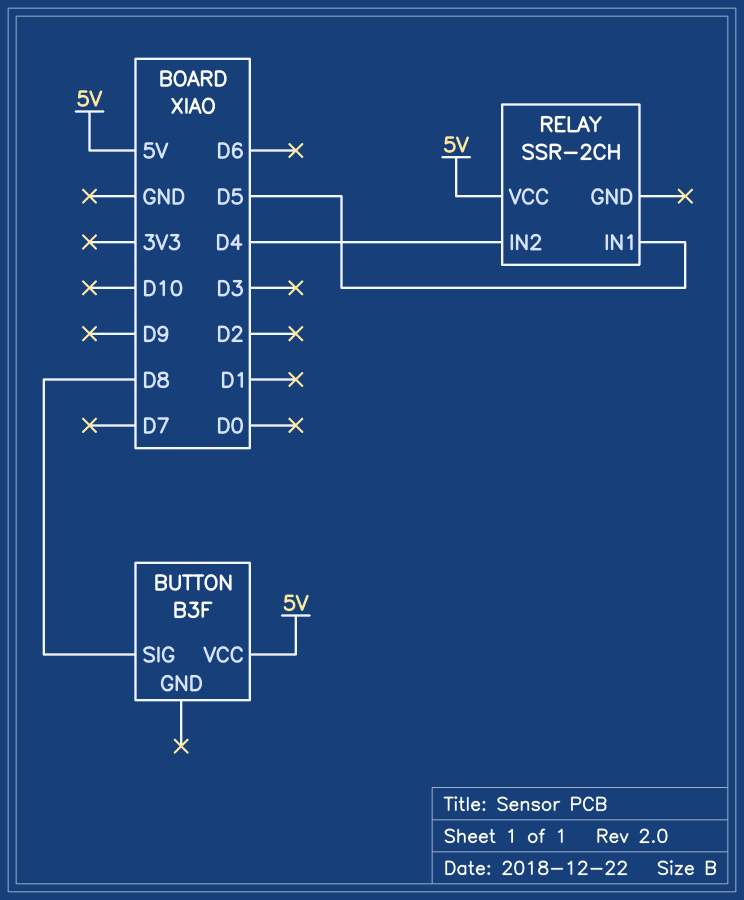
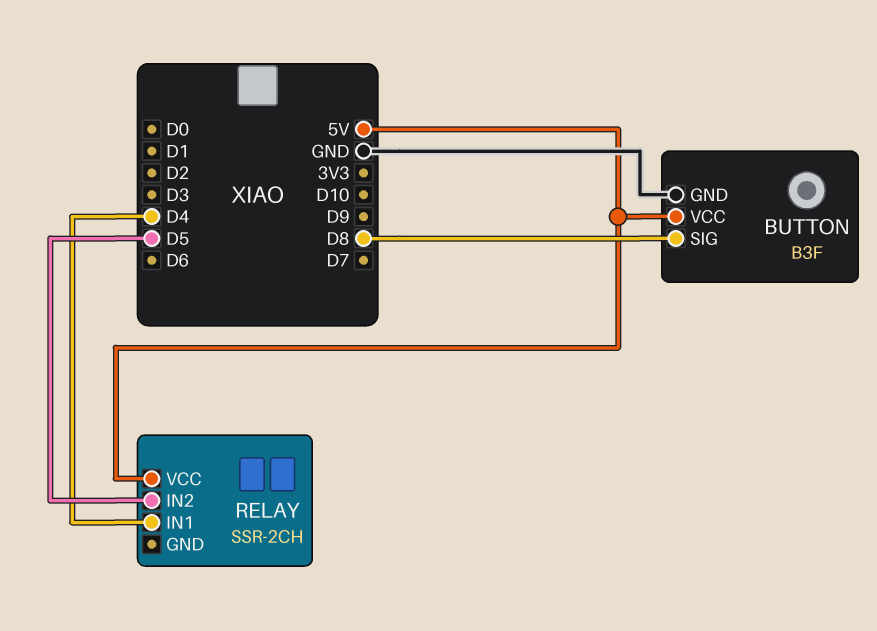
BUTTON pin GND: none -> GND
RELAY pin IN1: D5 -> D4
RELAY pin IN2: D4 -> D5

